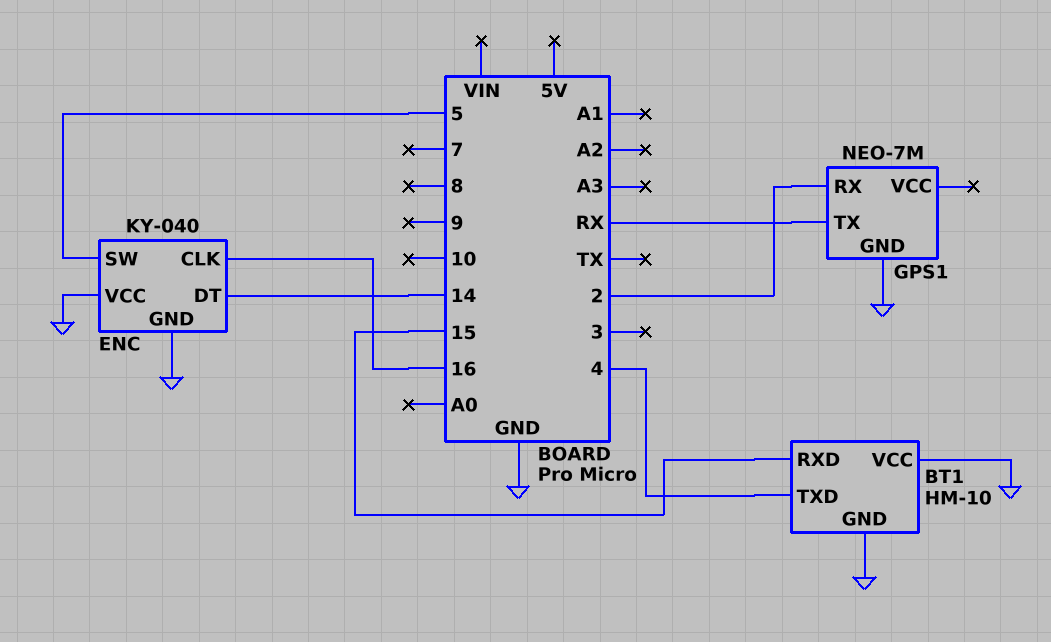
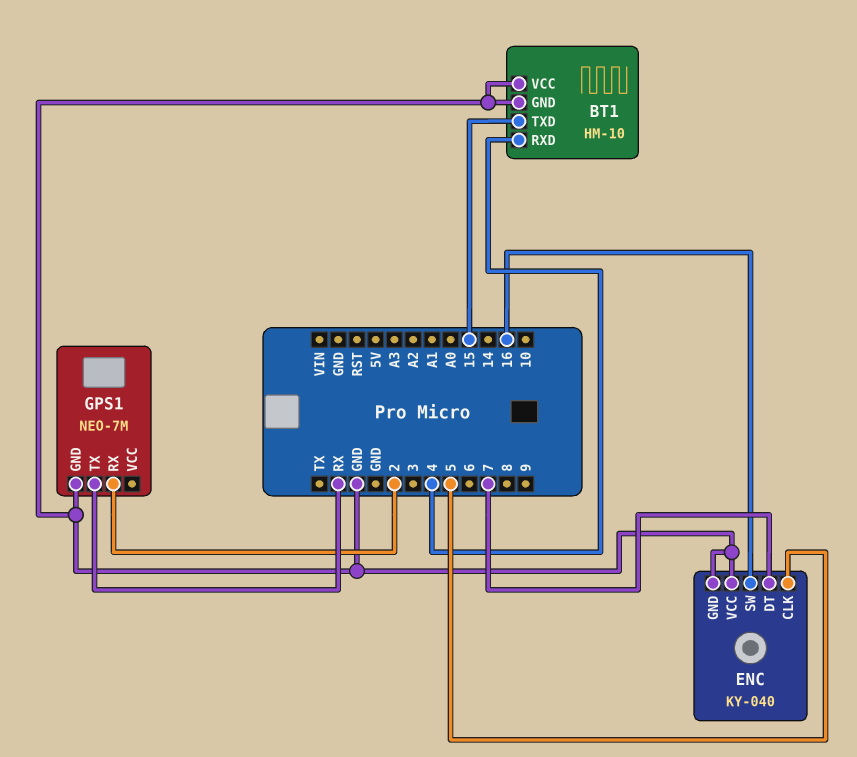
BT1 pin RXD: 15 -> 4
BT1 pin TXD: 4 -> 15
ENC pin CLK: 16 -> 5
ENC pin DT: 14 -> 7
ENC pin SW: 5 -> 16

